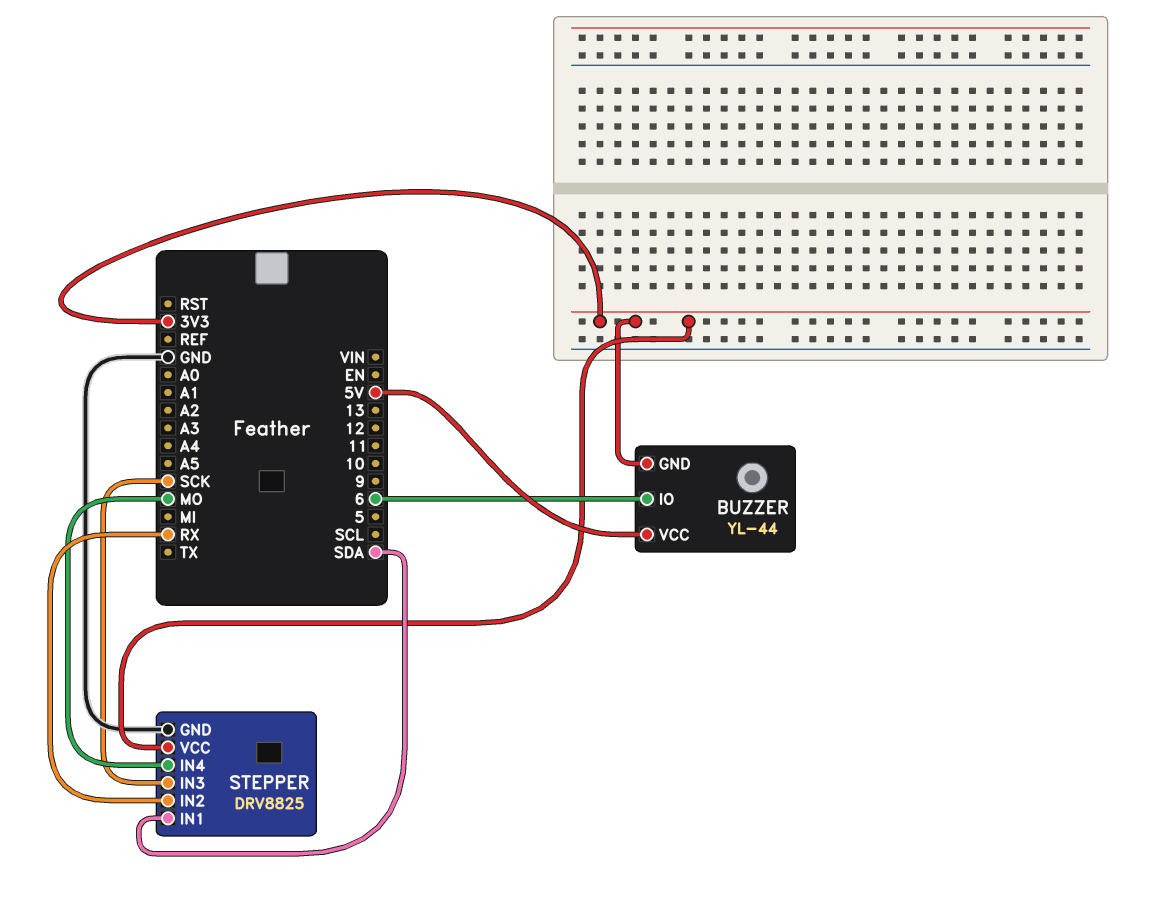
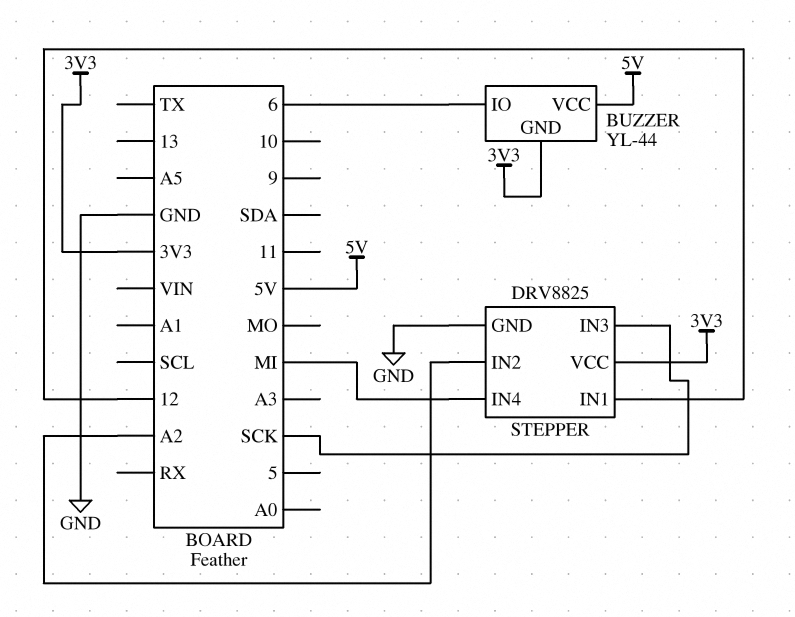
STEPPER pin IN1: SDA -> 12
STEPPER pin IN2: RX -> A2
STEPPER pin IN4: MO -> MI

